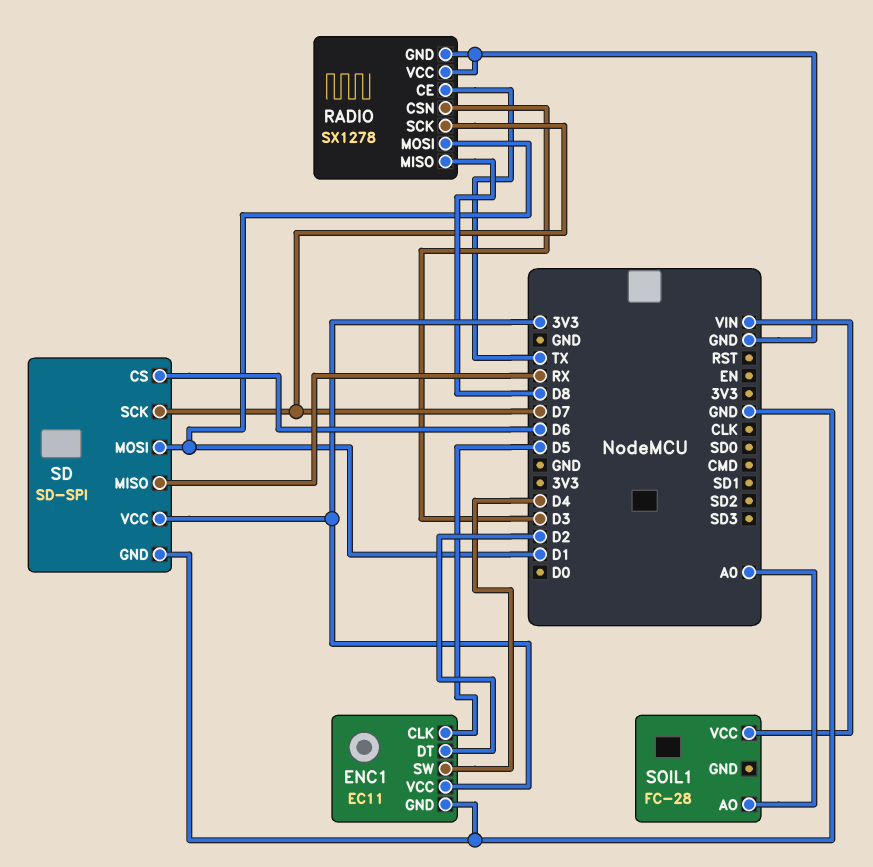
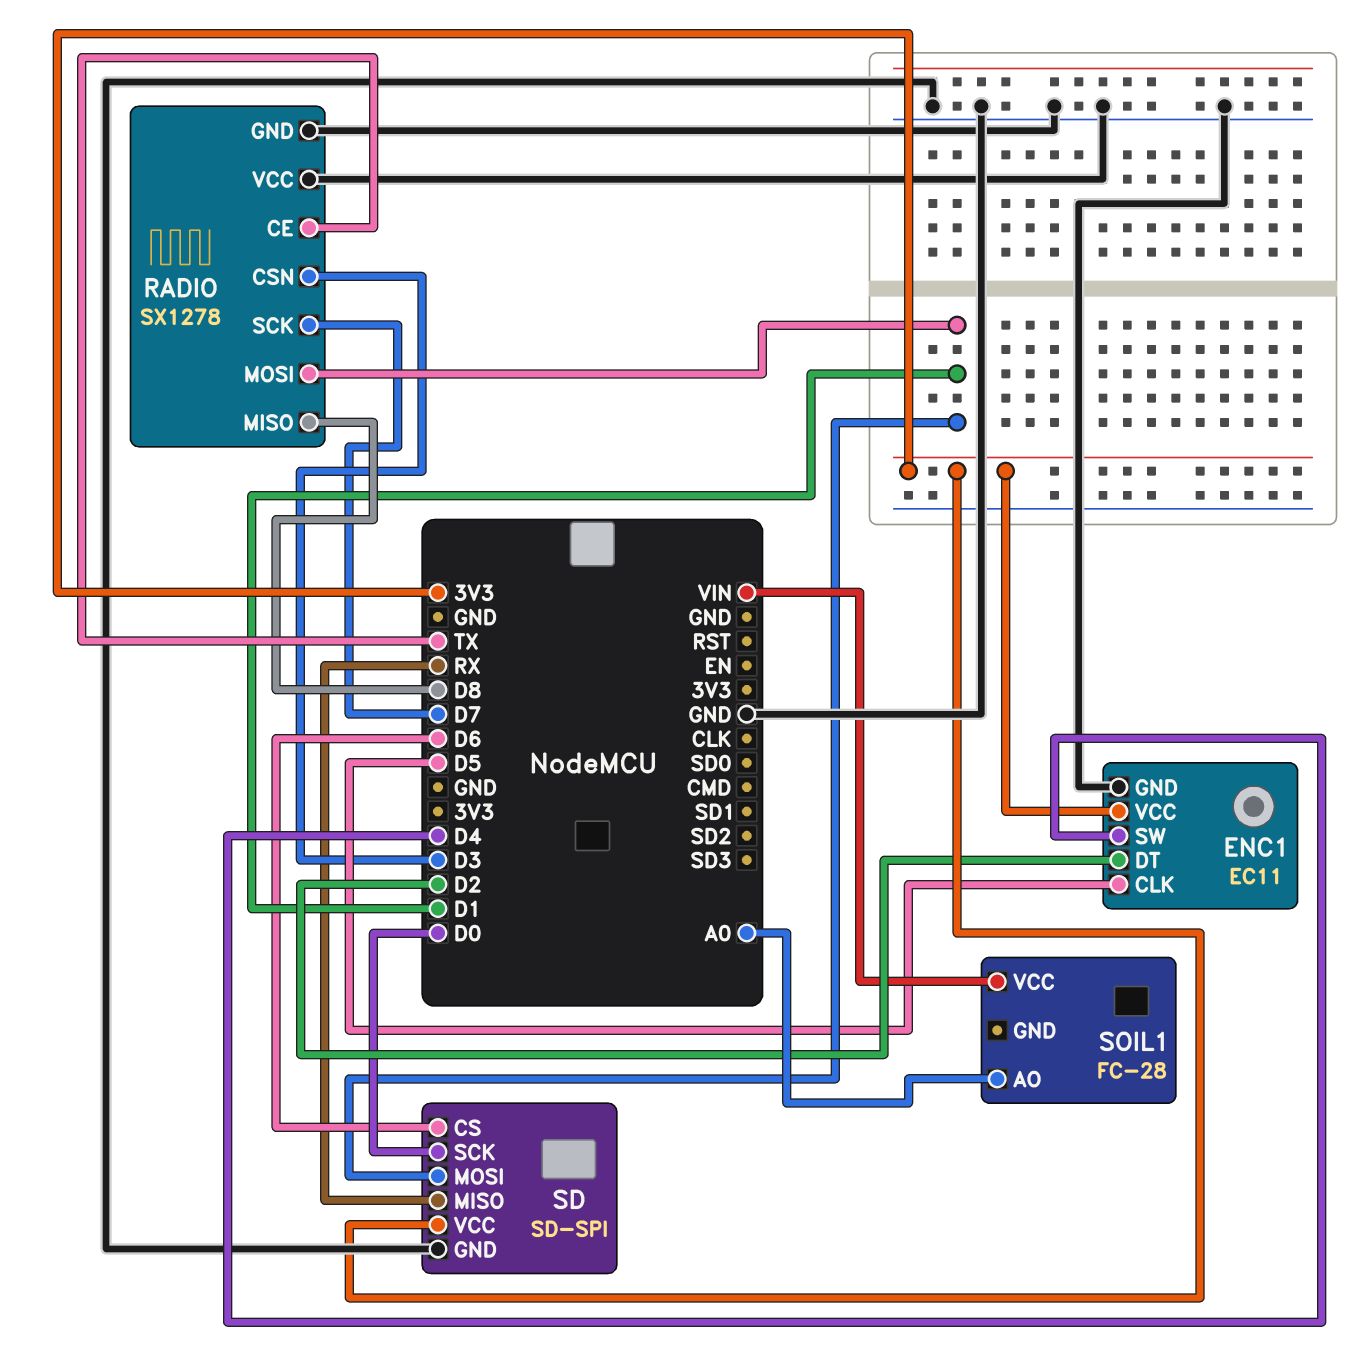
SD pin SCK: D7 -> D0

